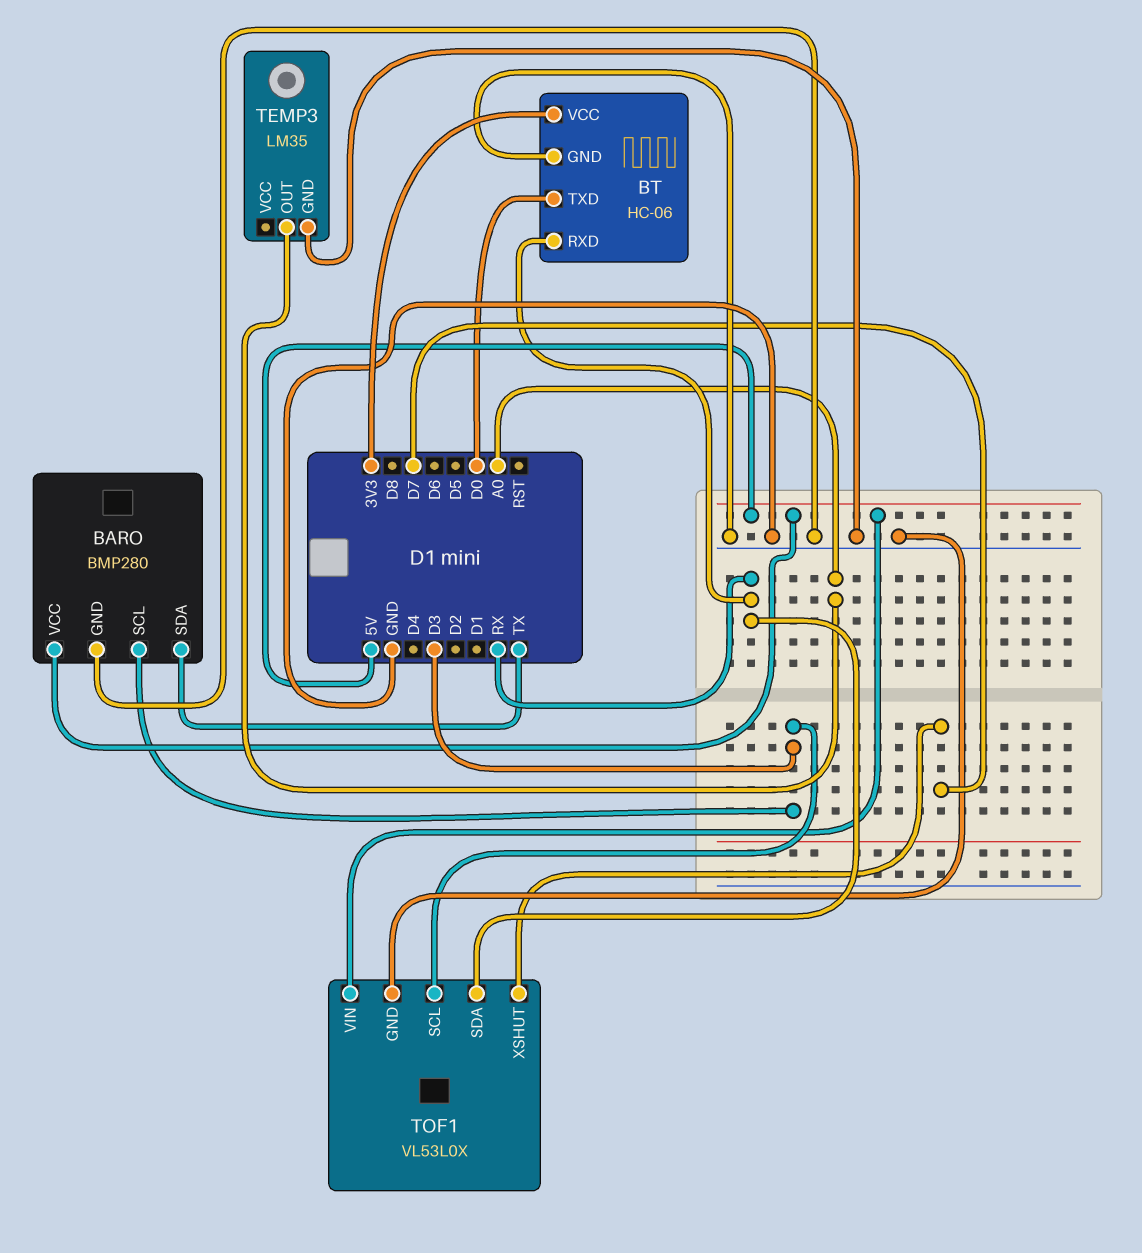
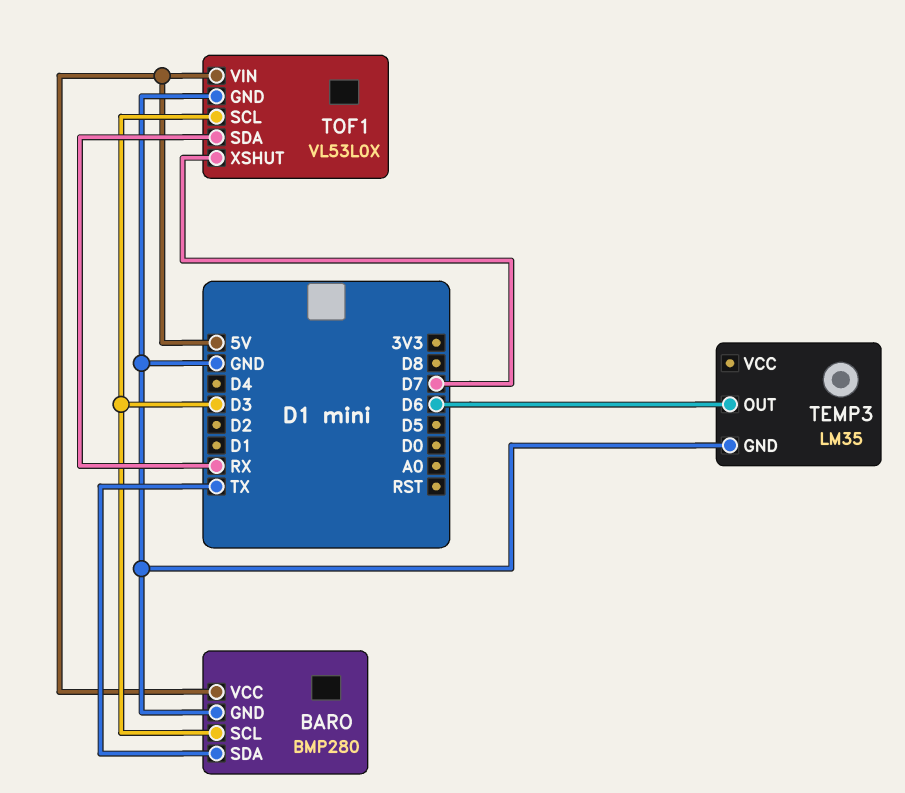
BT: HC-06 -> none
BT pin GND: GND -> none
BT pin RXD: RX -> none
BT pin TXD: D0 -> none
BT pin VCC: 3V3 -> none
TEMP3 pin OUT: A0 -> D6

